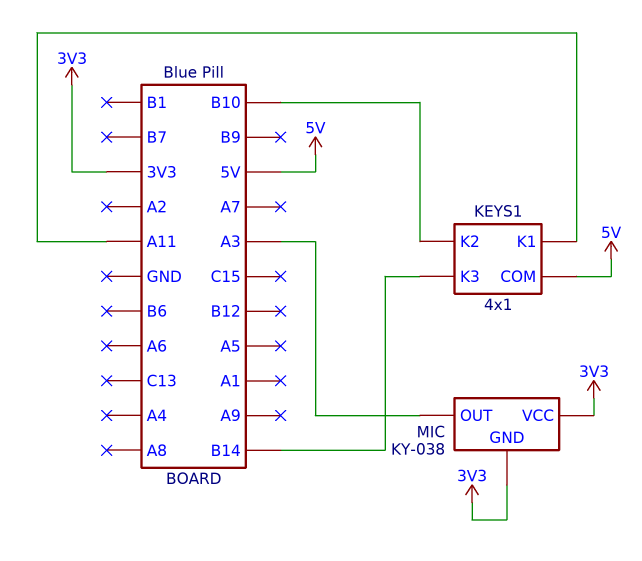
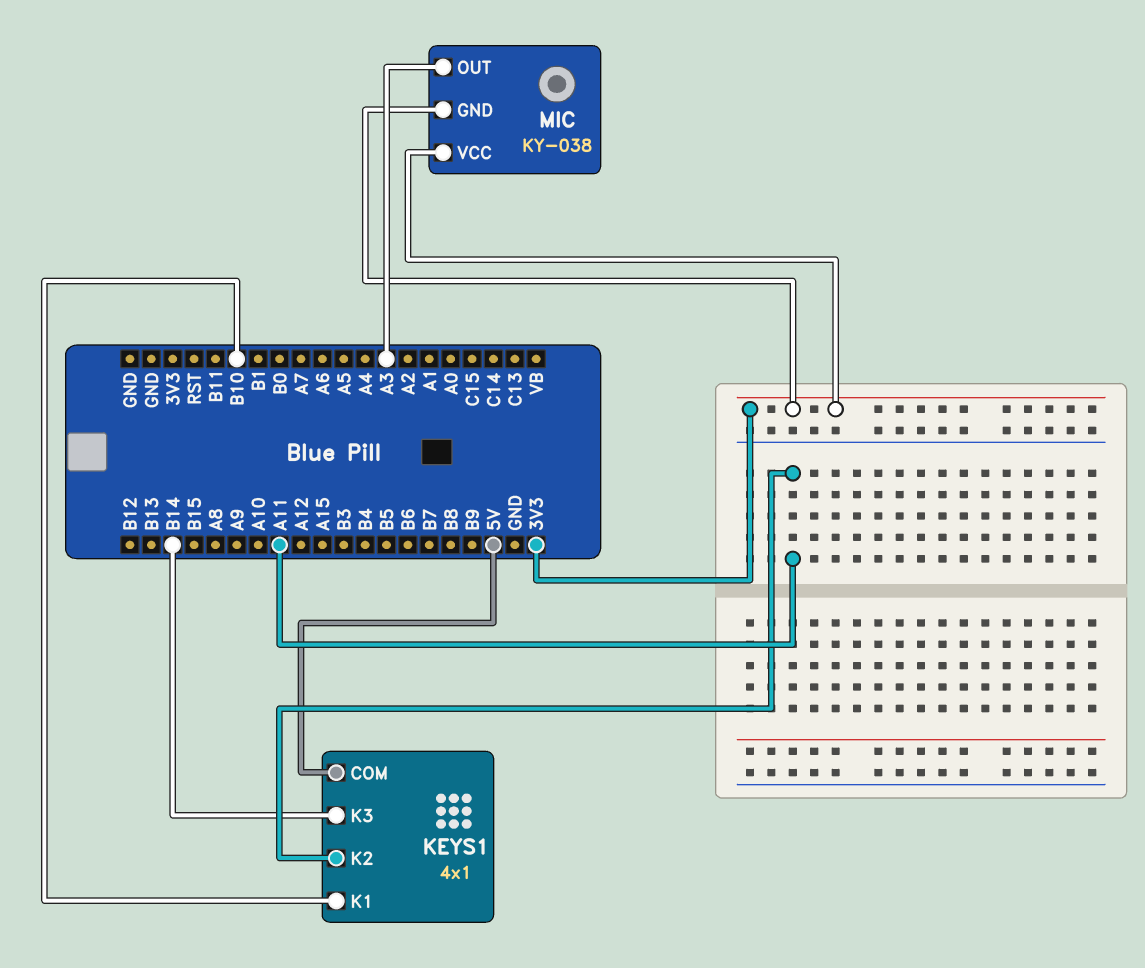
KEYS1 pin K1: A11 -> B10
KEYS1 pin K2: B10 -> A11

